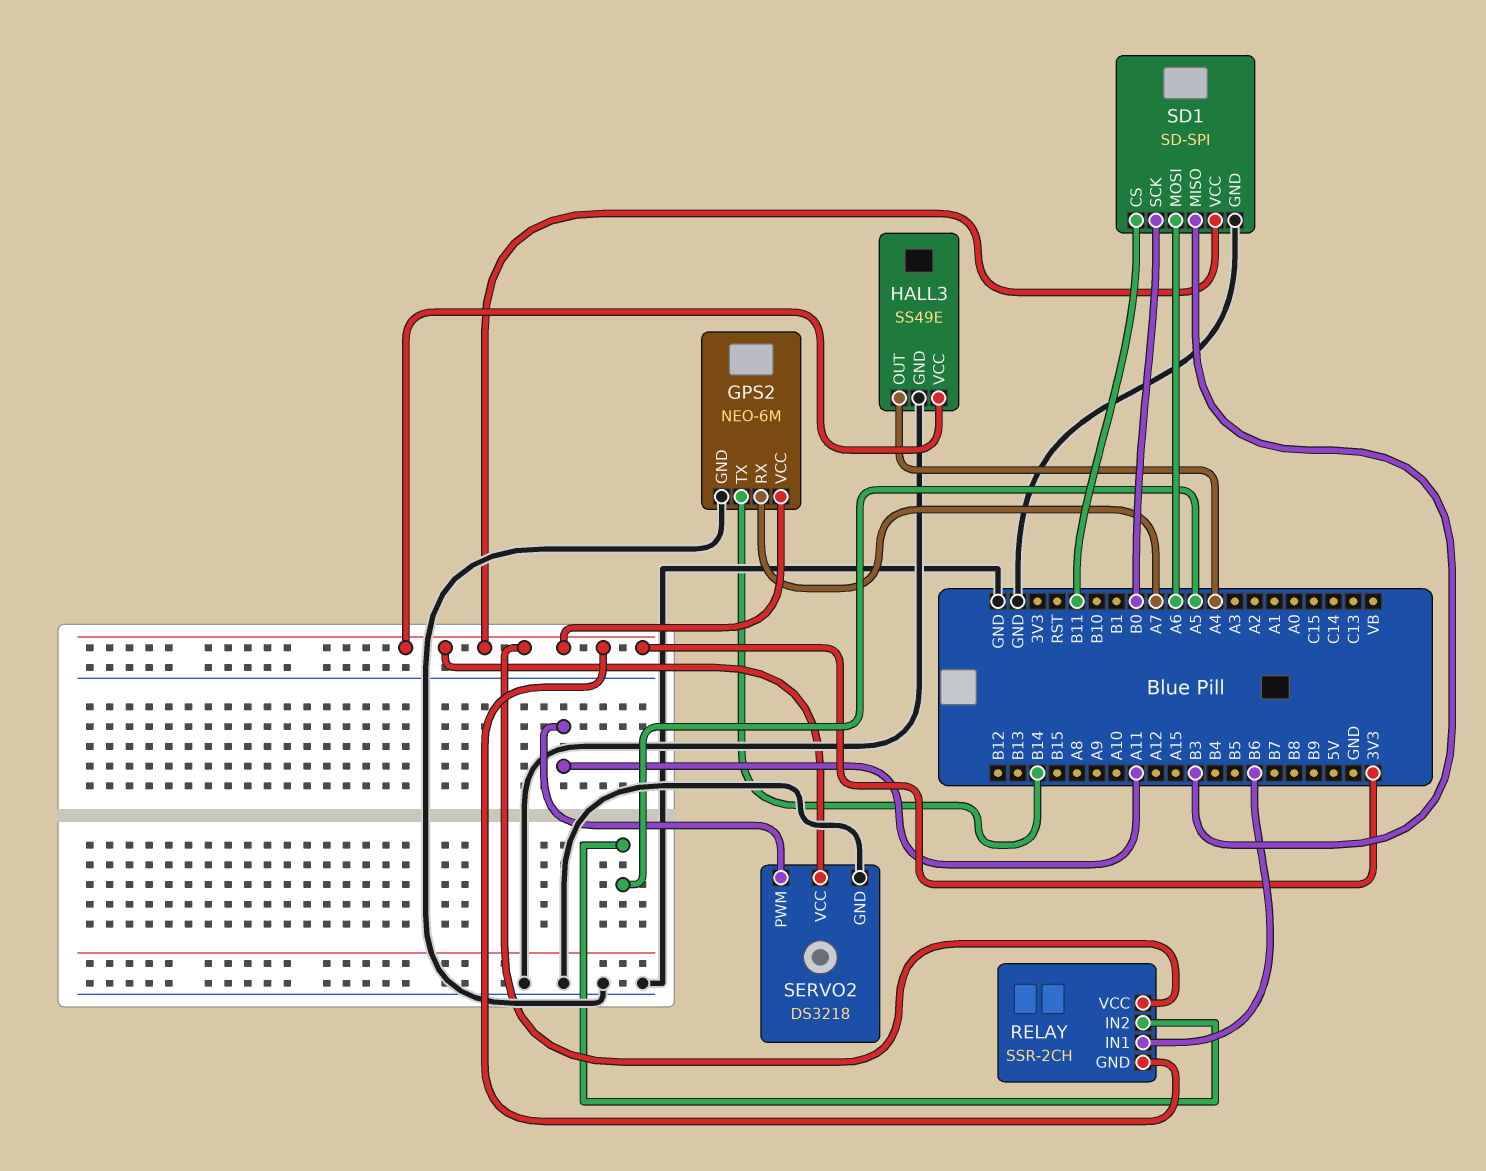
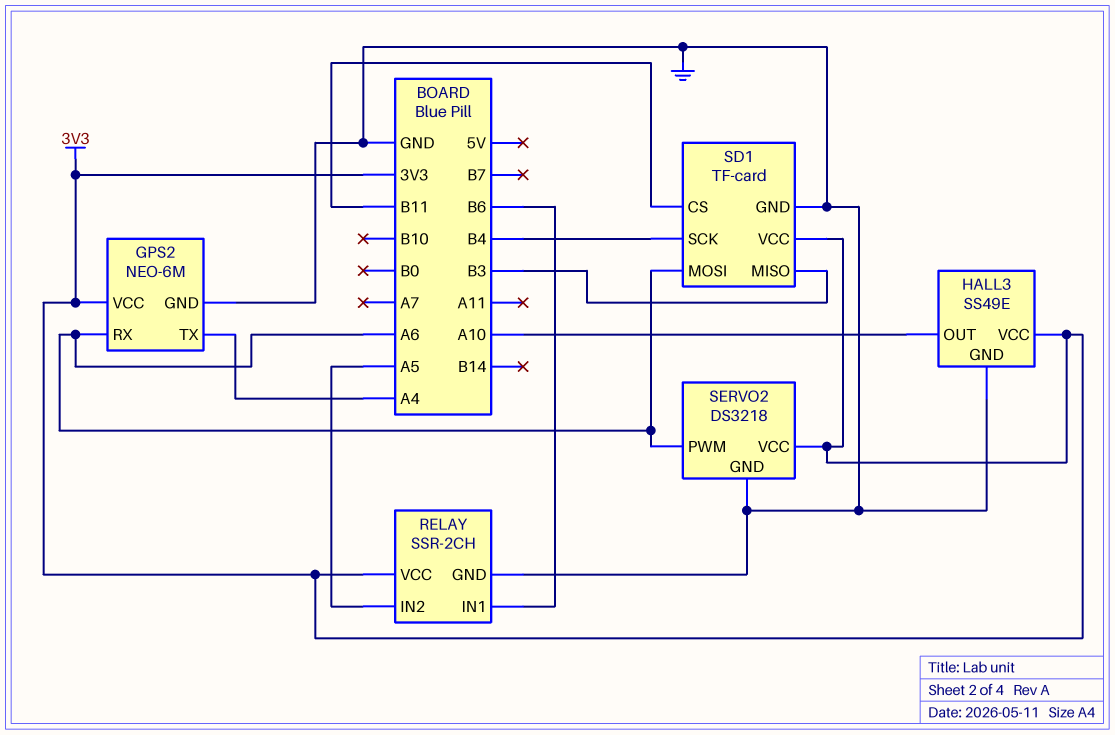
GPS2 pin RX: A7 -> A6
GPS2 pin TX: B14 -> A4
HALL3 pin OUT: A4 -> A10
RELAY pin GND: 3V3 -> GND
SD1: SD-SPI -> TF-card
SD1 pin SCK: B0 -> B4
SERVO2 pin PWM: A11 -> A6

